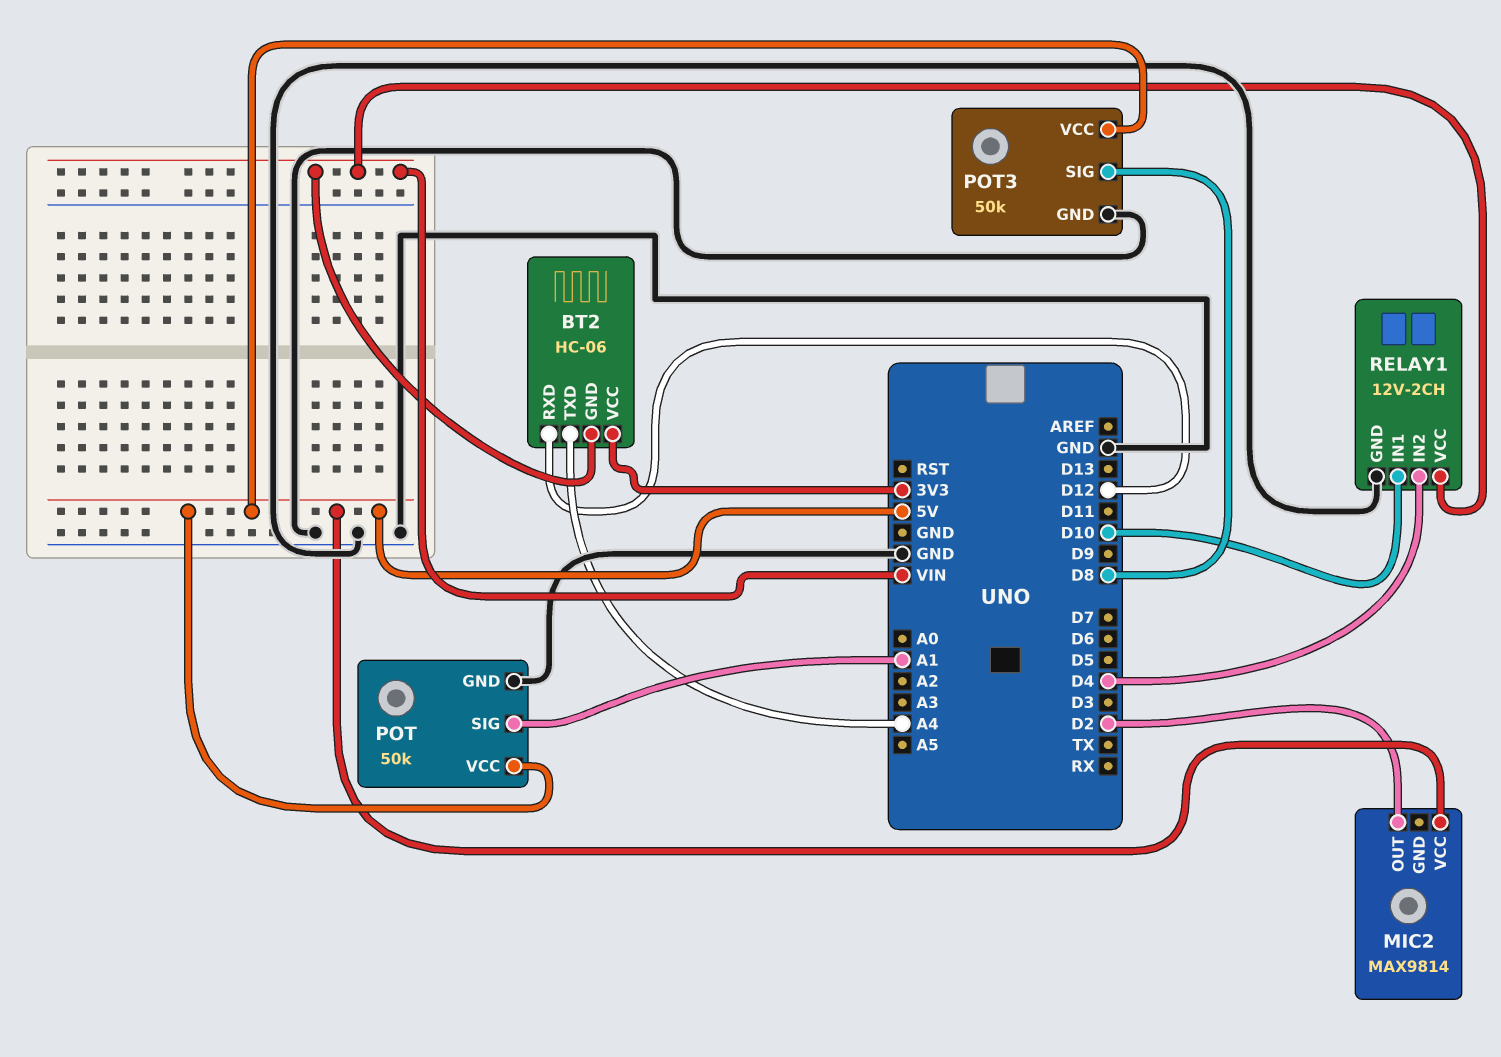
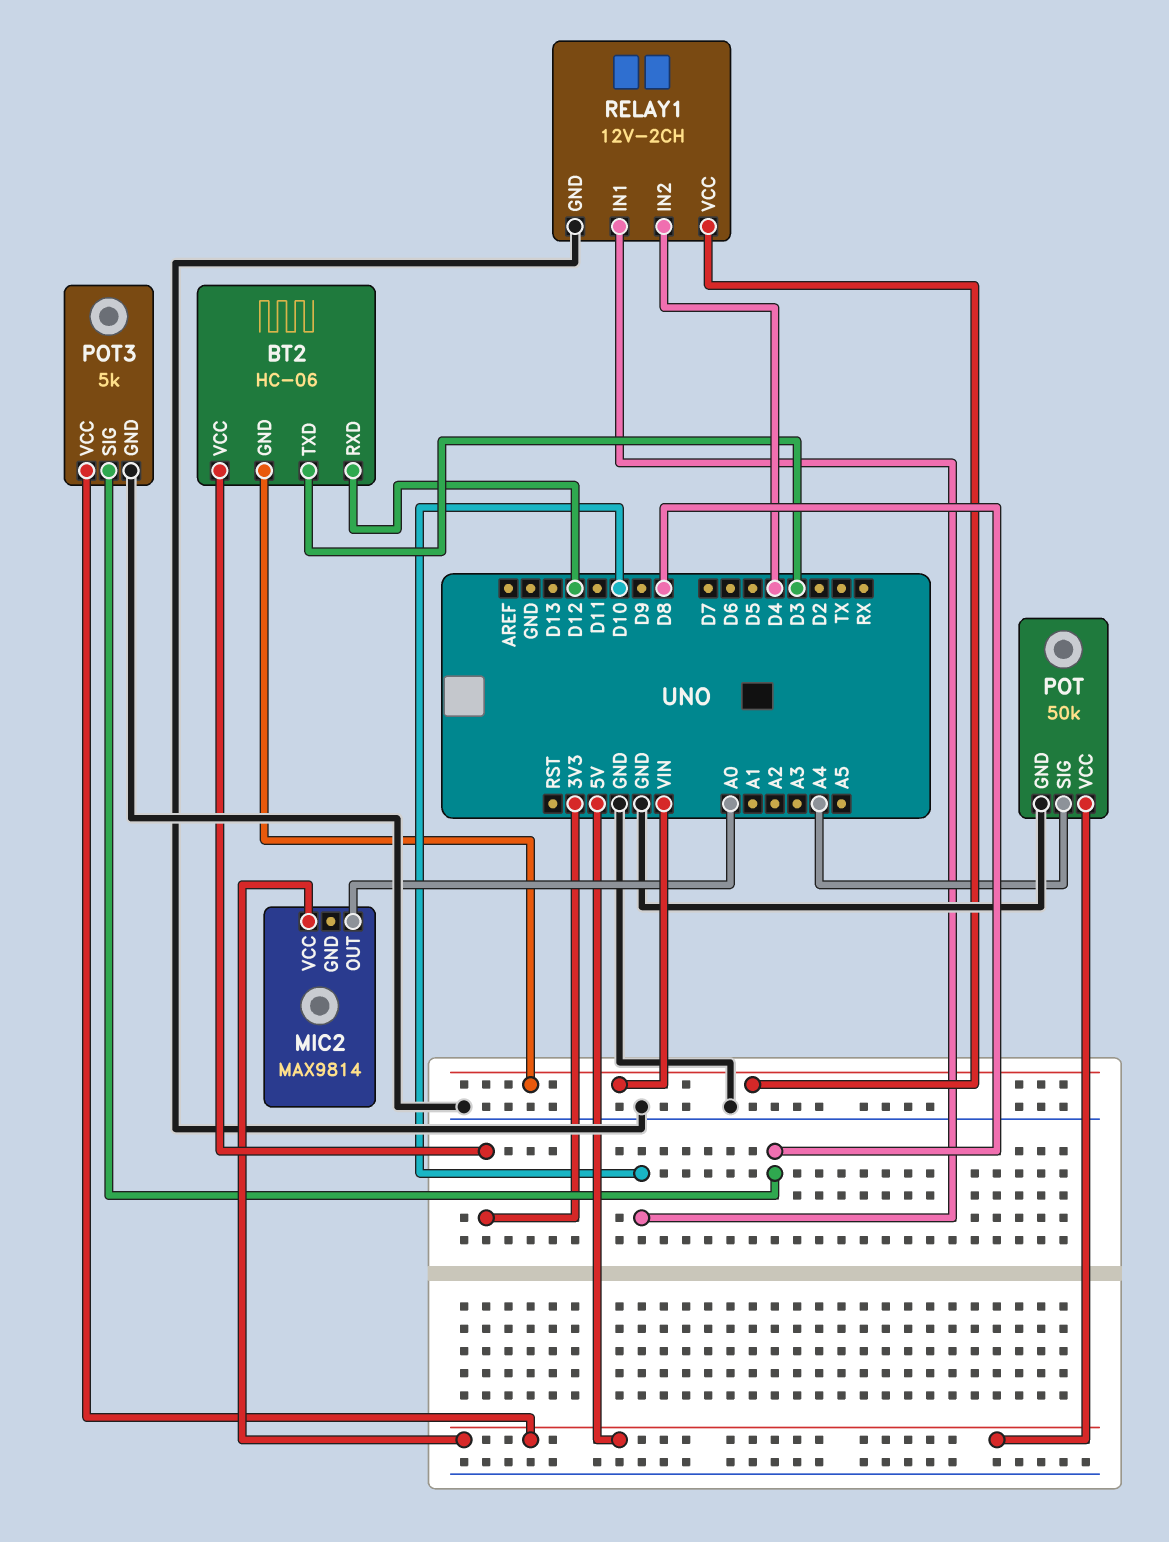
BT2 pin TXD: A4 -> D3
MIC2 pin OUT: D2 -> A0
POT pin SIG: A1 -> A4
POT3: 50k -> 5k

